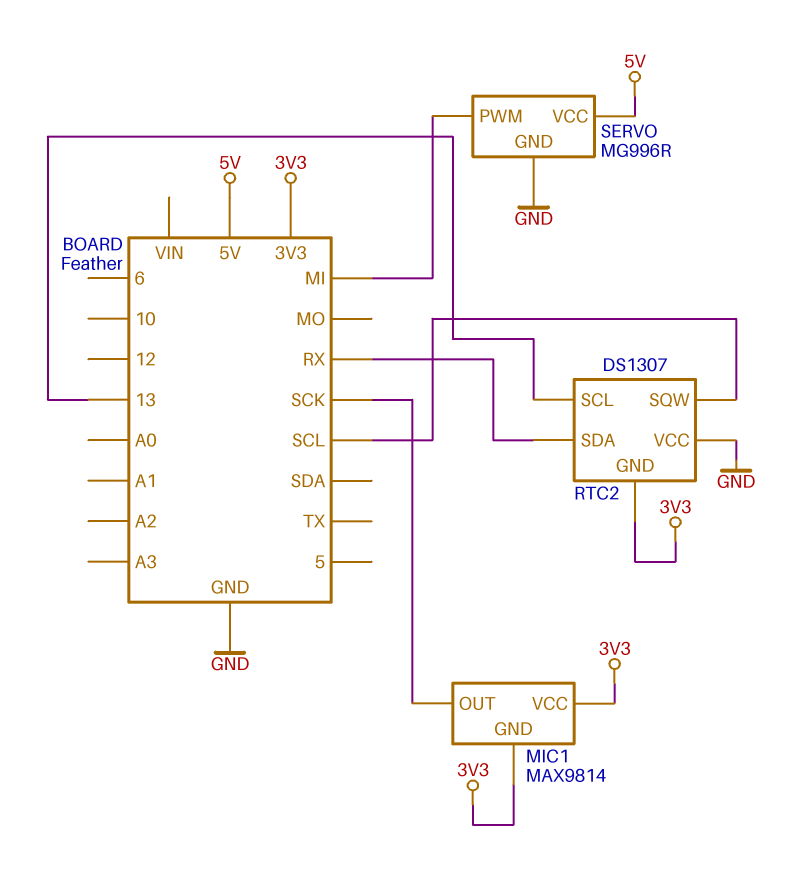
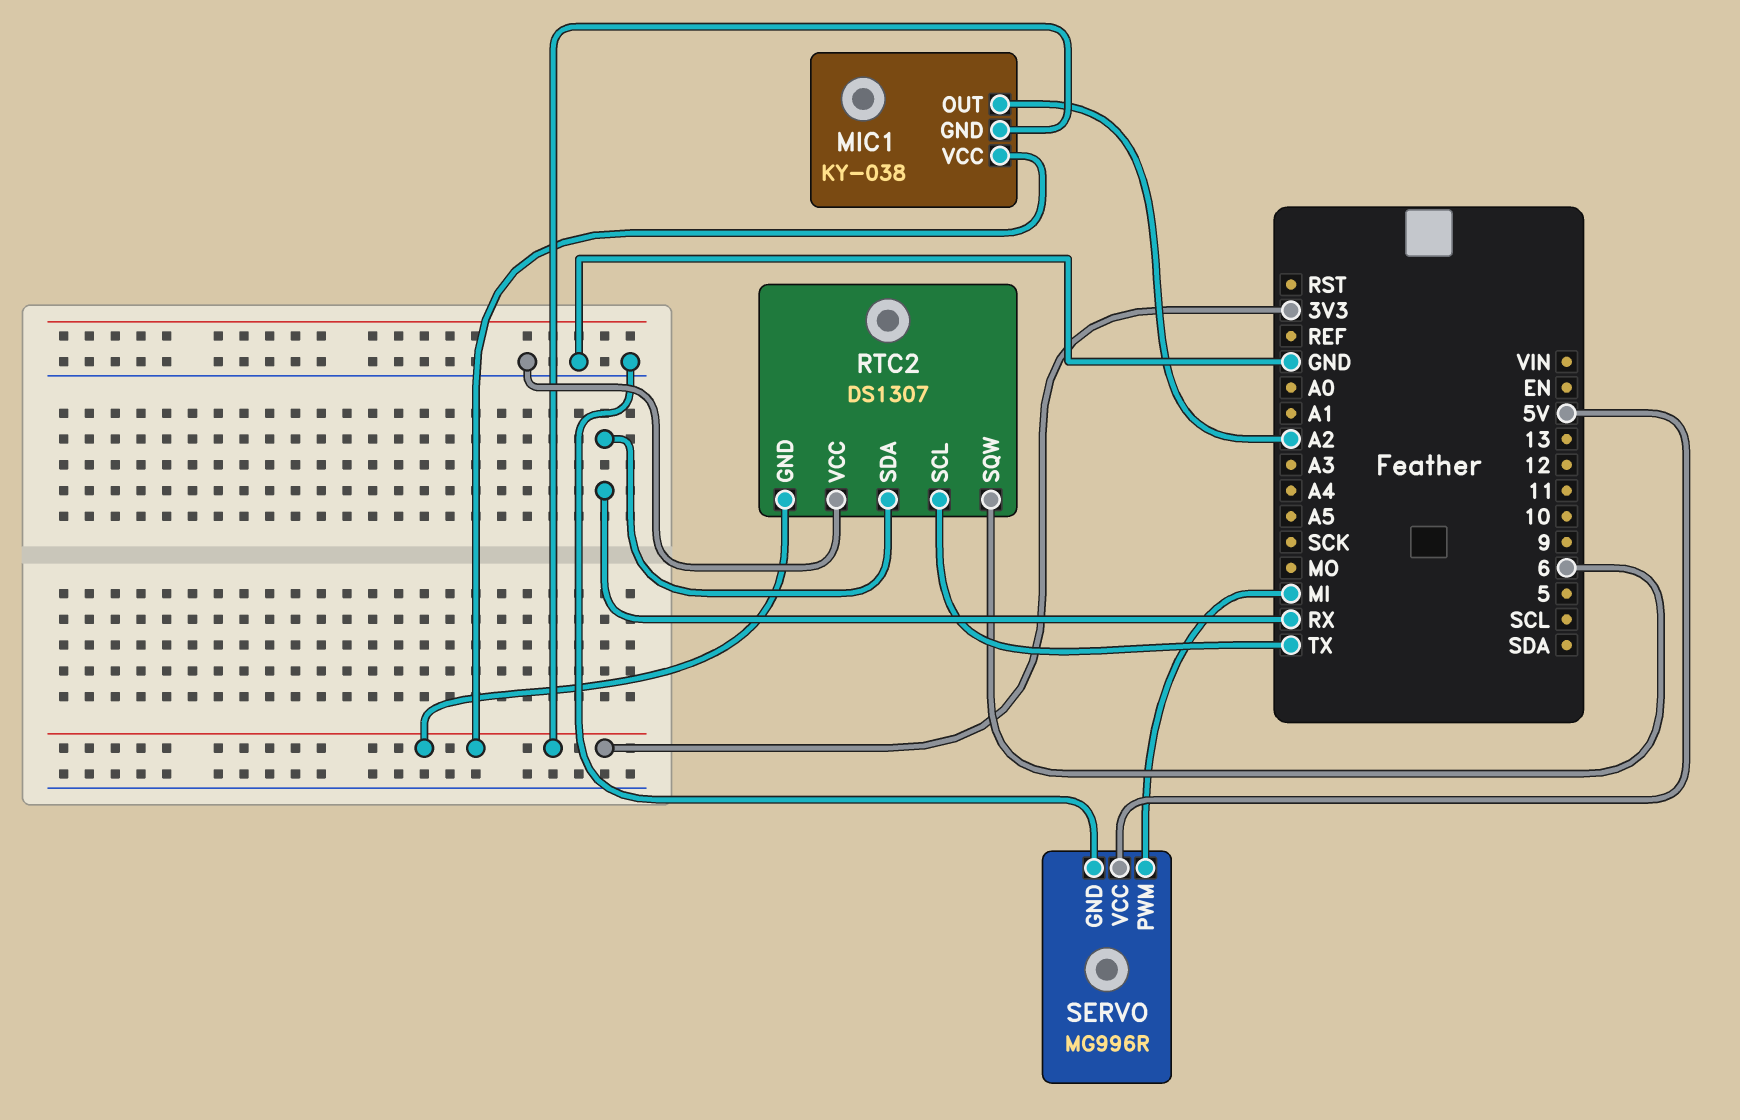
MIC1: MAX9814 -> KY-038
MIC1 pin OUT: SCK -> A2
RTC2 pin SCL: 13 -> TX
RTC2 pin SQW: SCL -> 6

